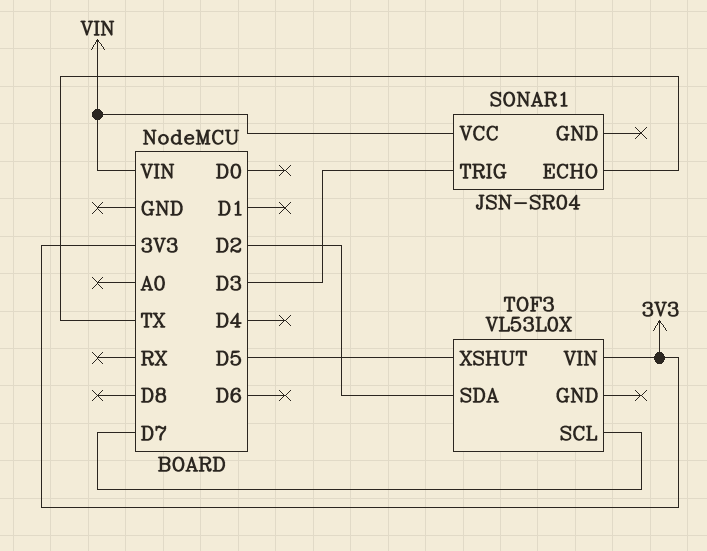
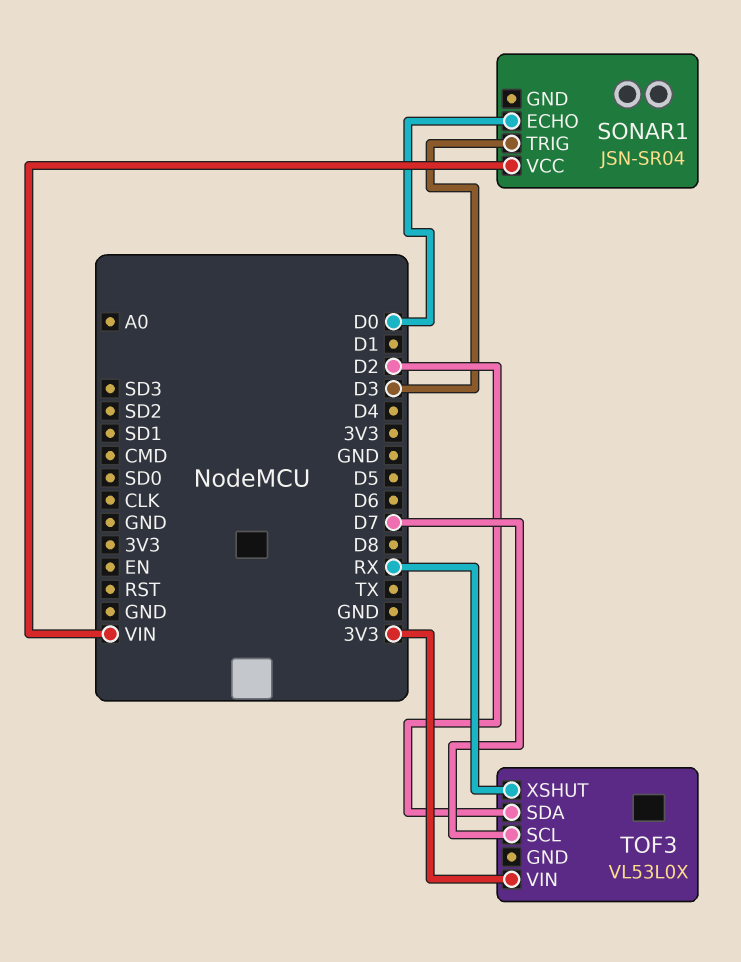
SONAR1 pin ECHO: TX -> D0
TOF3 pin XSHUT: D5 -> RX

